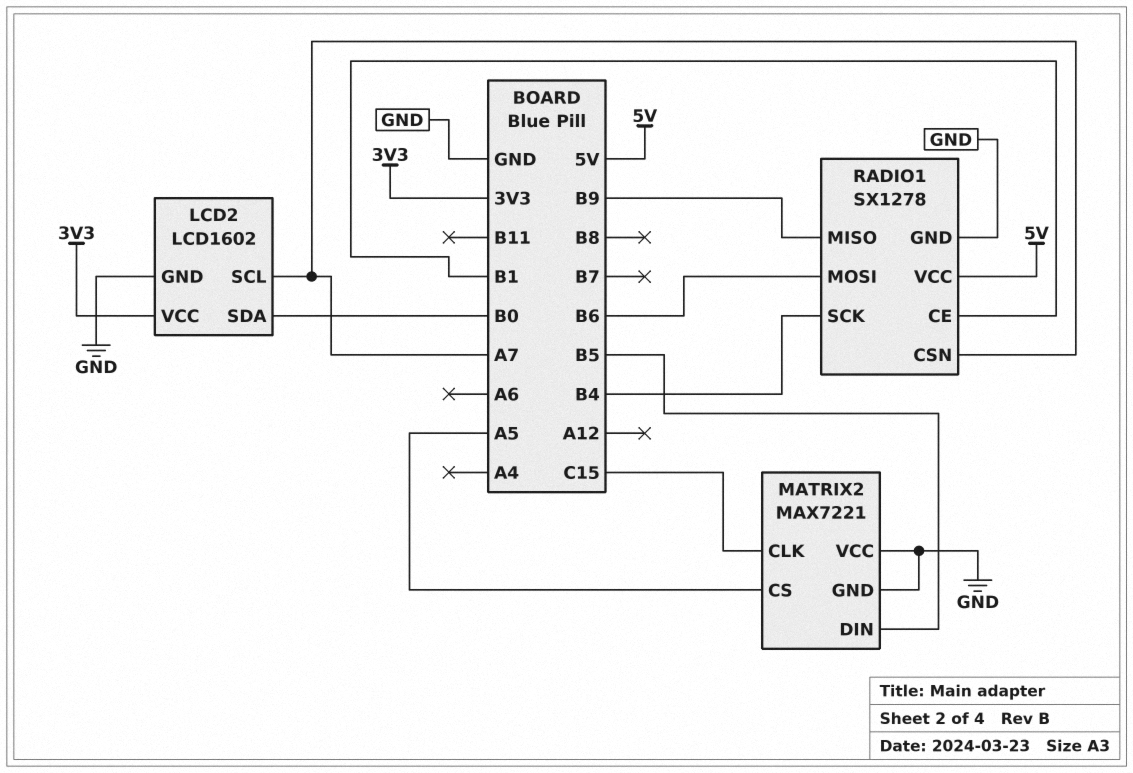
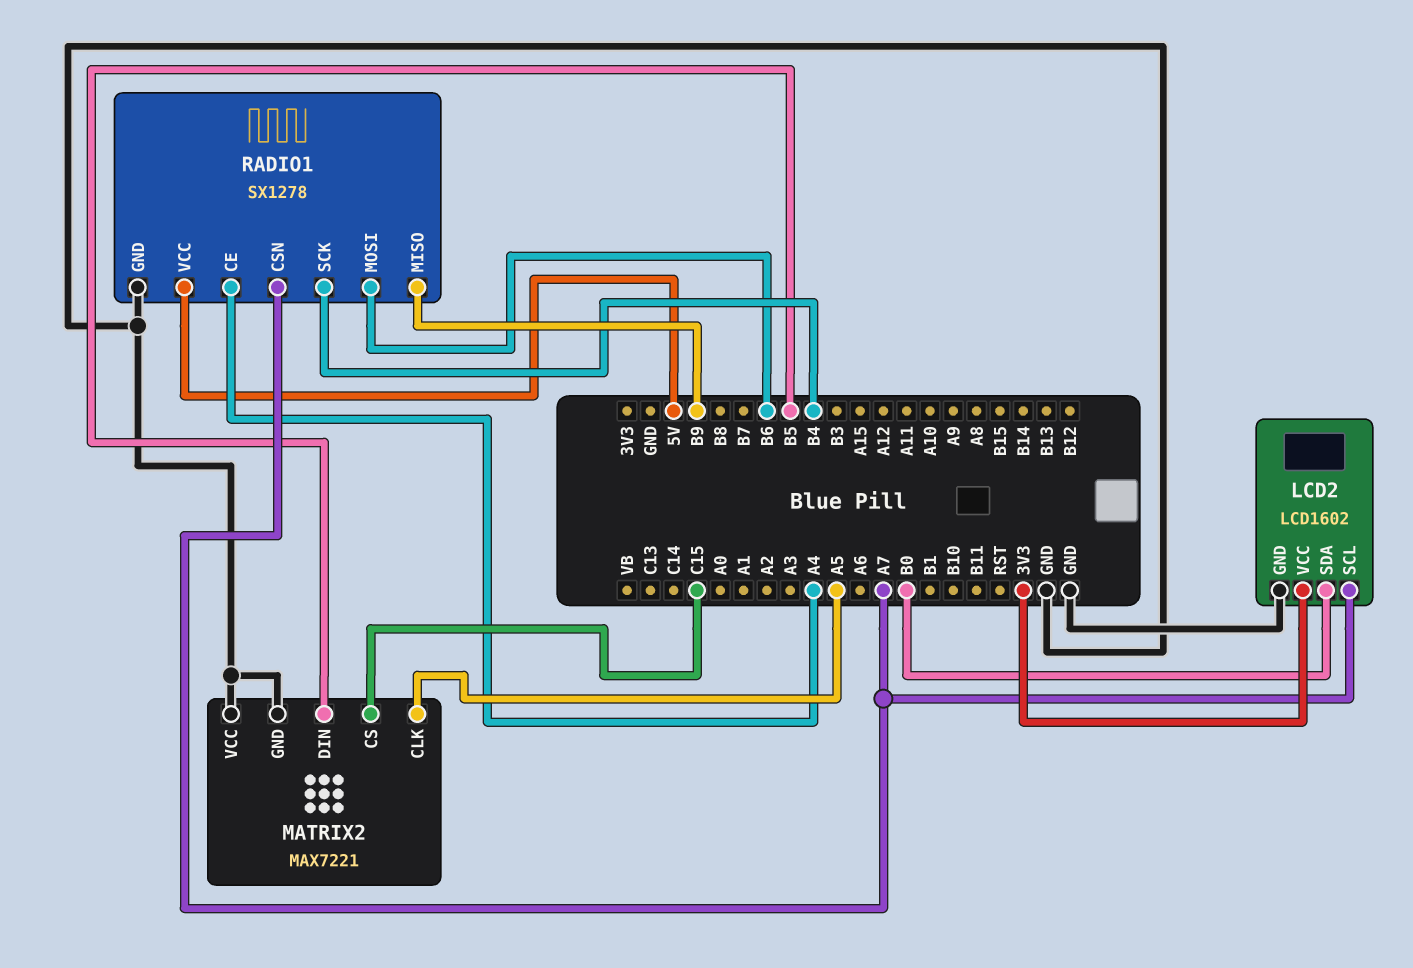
MATRIX2 pin CLK: C15 -> A5
MATRIX2 pin CS: A5 -> C15
RADIO1 pin CE: B1 -> A4

